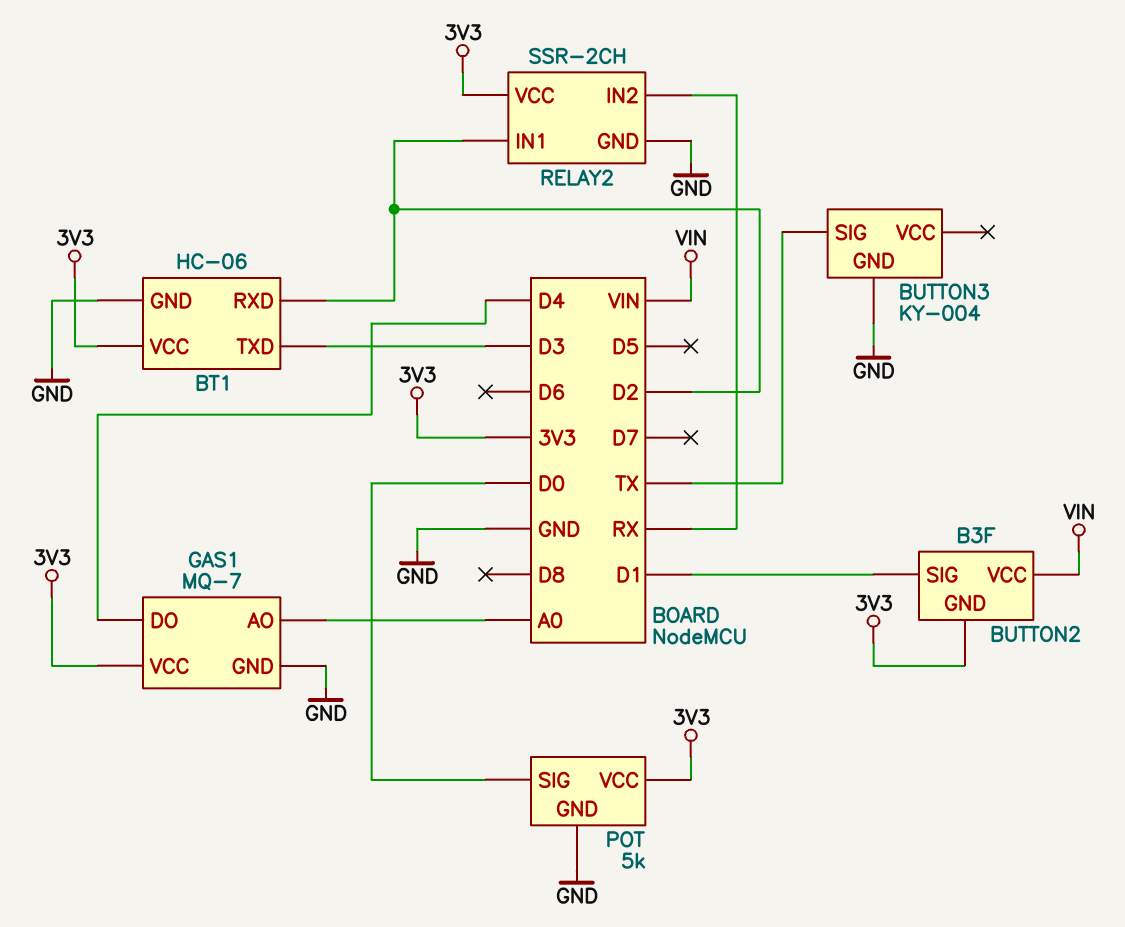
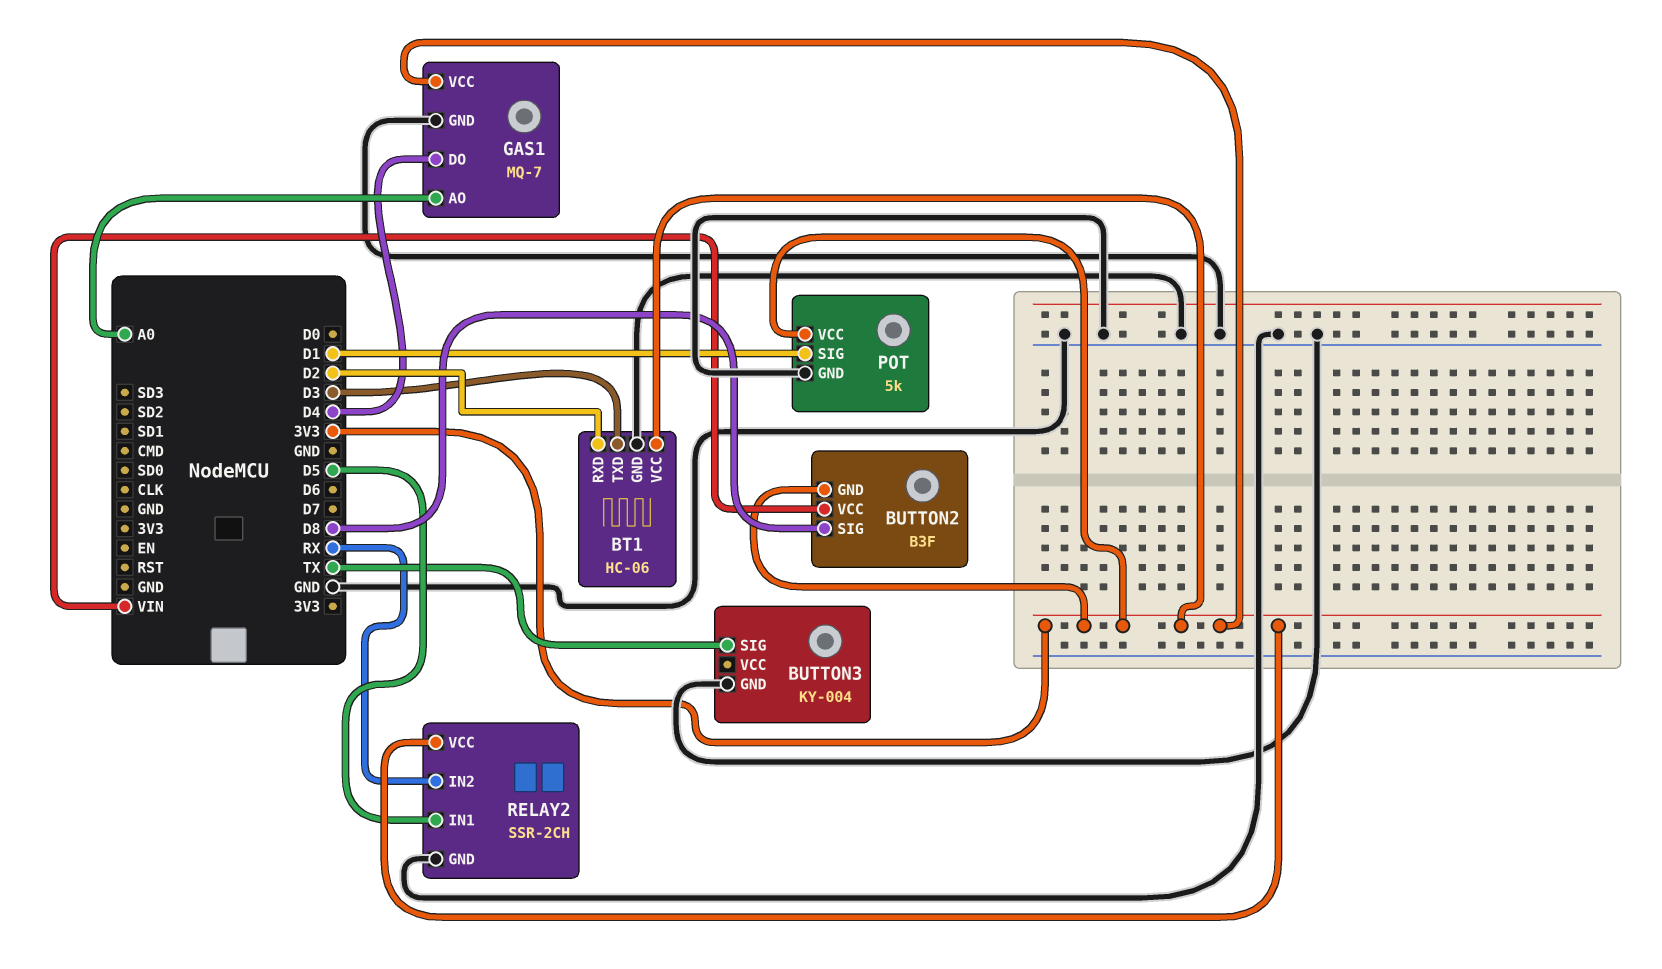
BUTTON2 pin SIG: D1 -> D8
POT pin SIG: D0 -> D1
RELAY2 pin IN1: D2 -> D5

